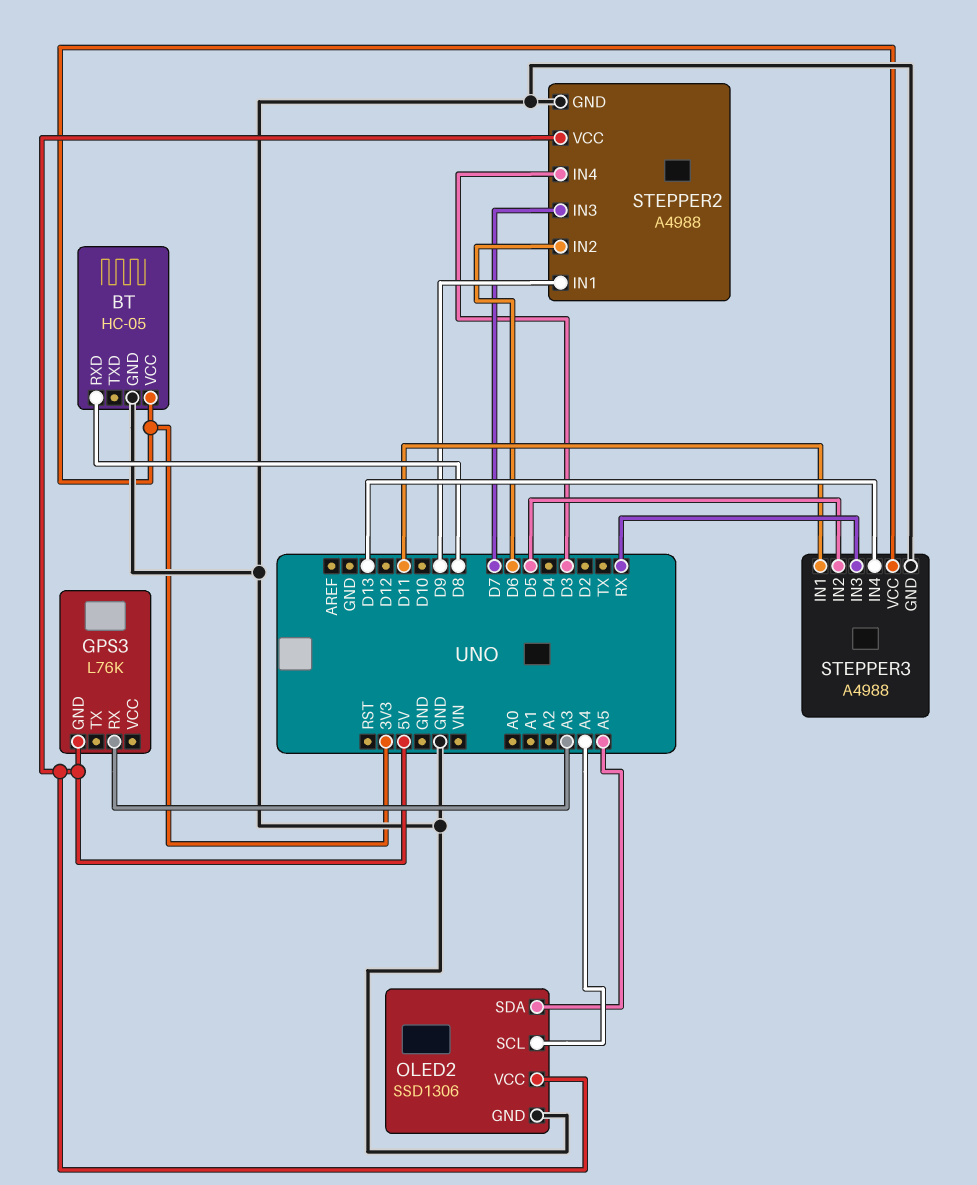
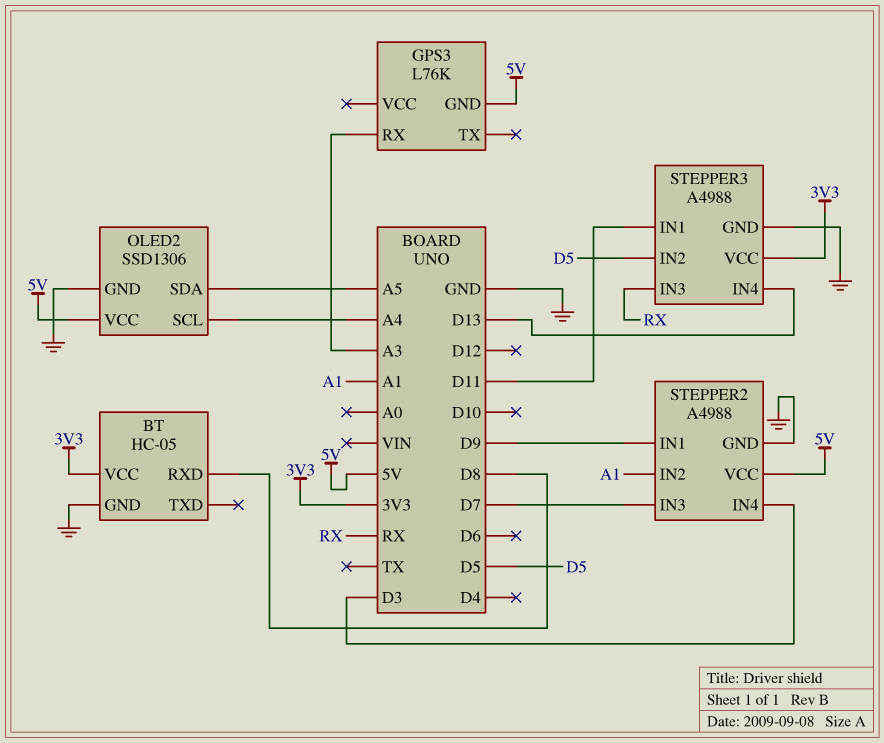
STEPPER2 pin IN2: D6 -> A1

